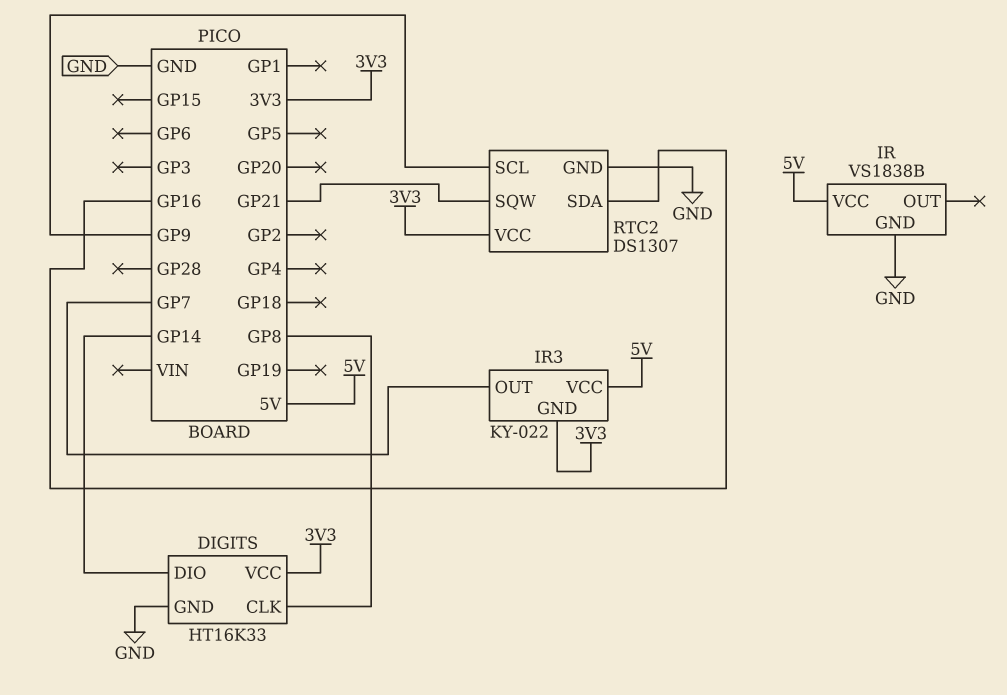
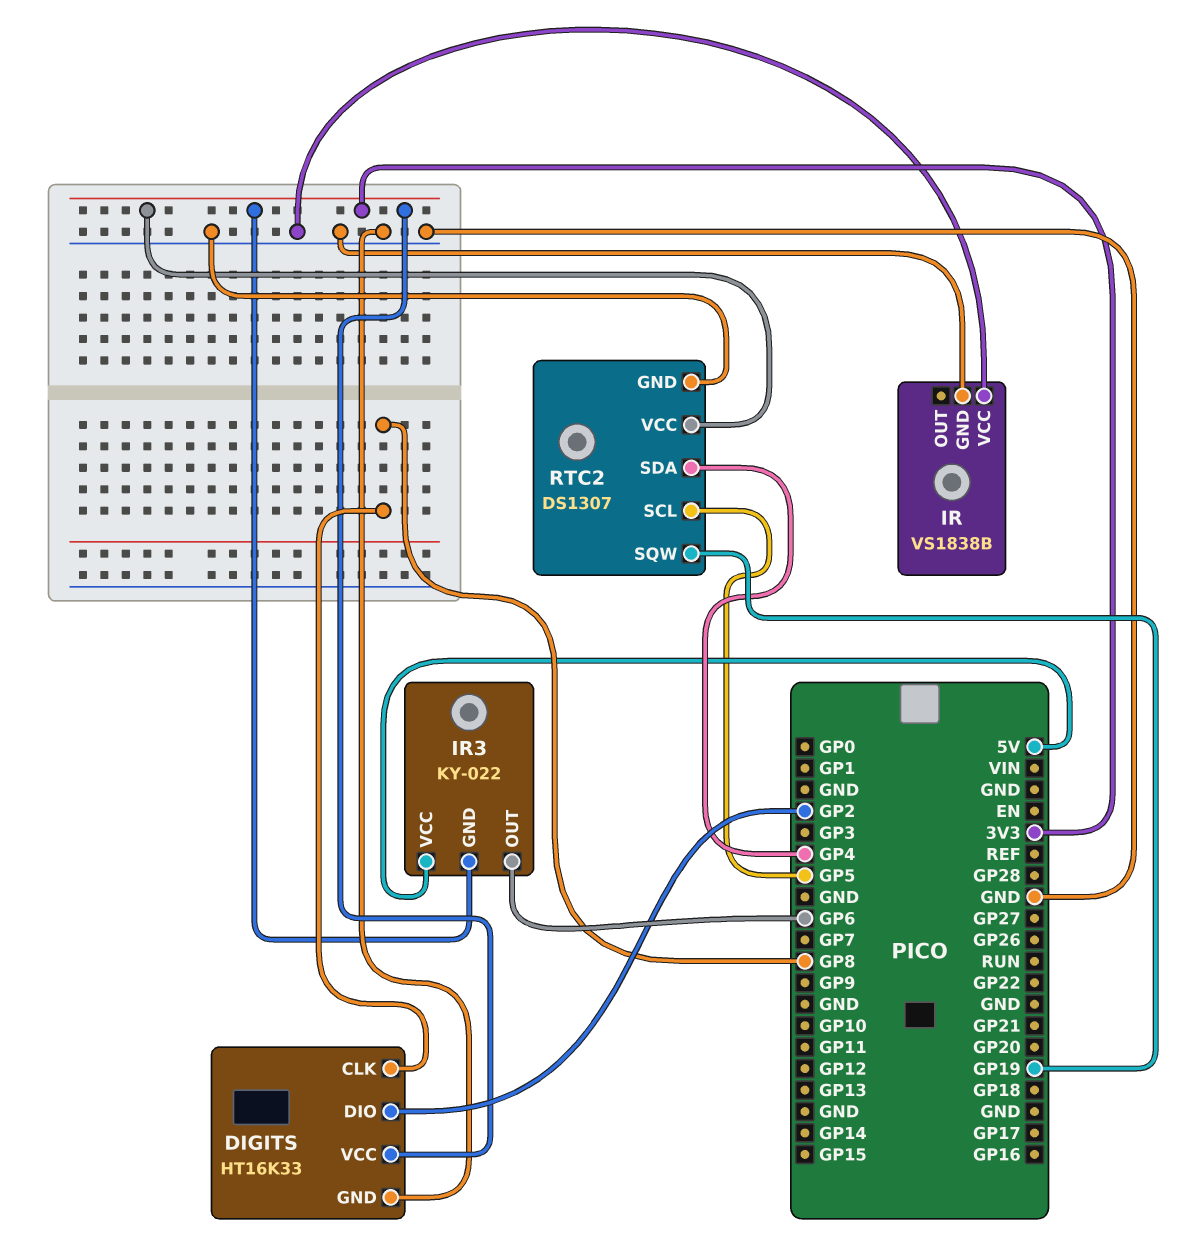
DIGITS pin DIO: GP14 -> GP2
IR pin VCC: 5V -> GND
IR3 pin OUT: GP7 -> GP6
RTC2 pin SCL: GP9 -> GP5
RTC2 pin SDA: GP16 -> GP4
RTC2 pin SQW: GP21 -> GP19

